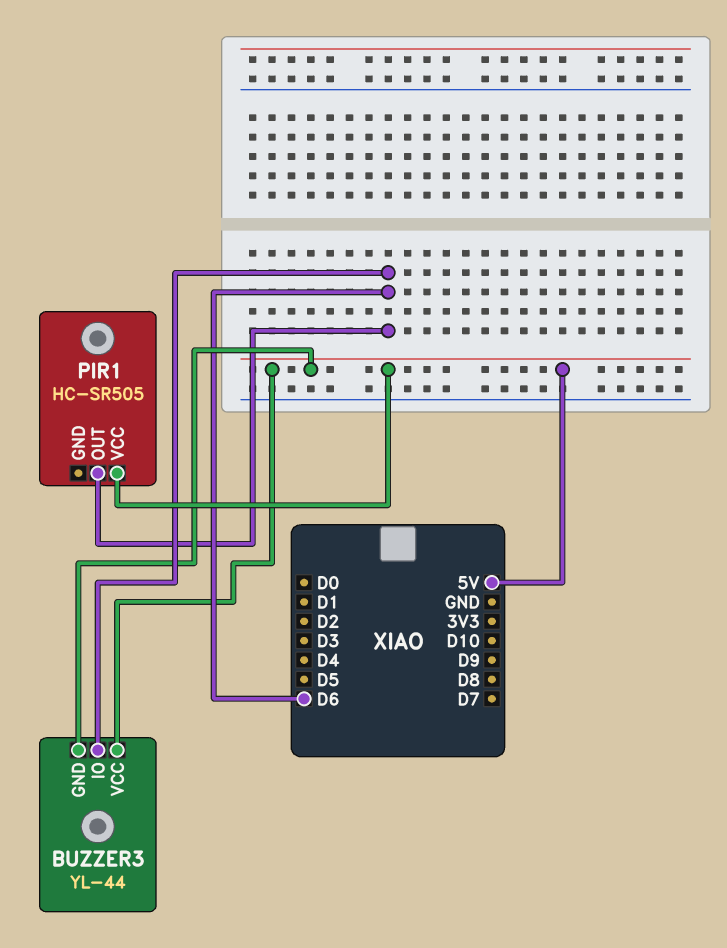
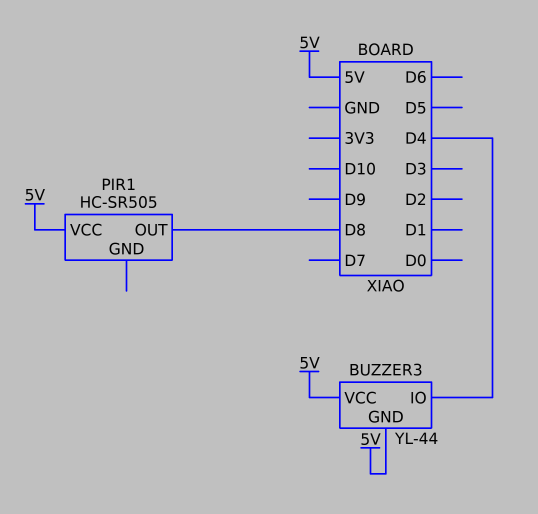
BUZZER3 pin IO: D6 -> D4
PIR1 pin OUT: D6 -> D8

